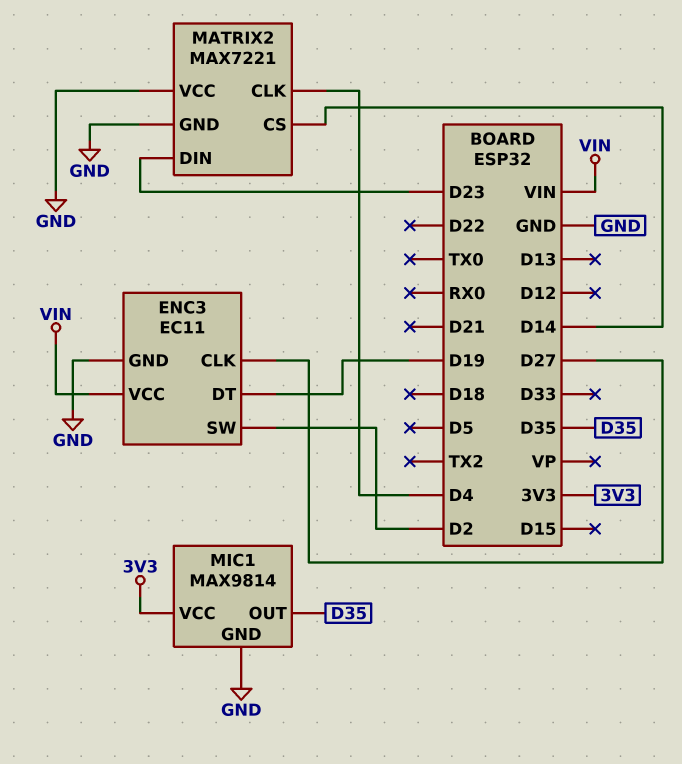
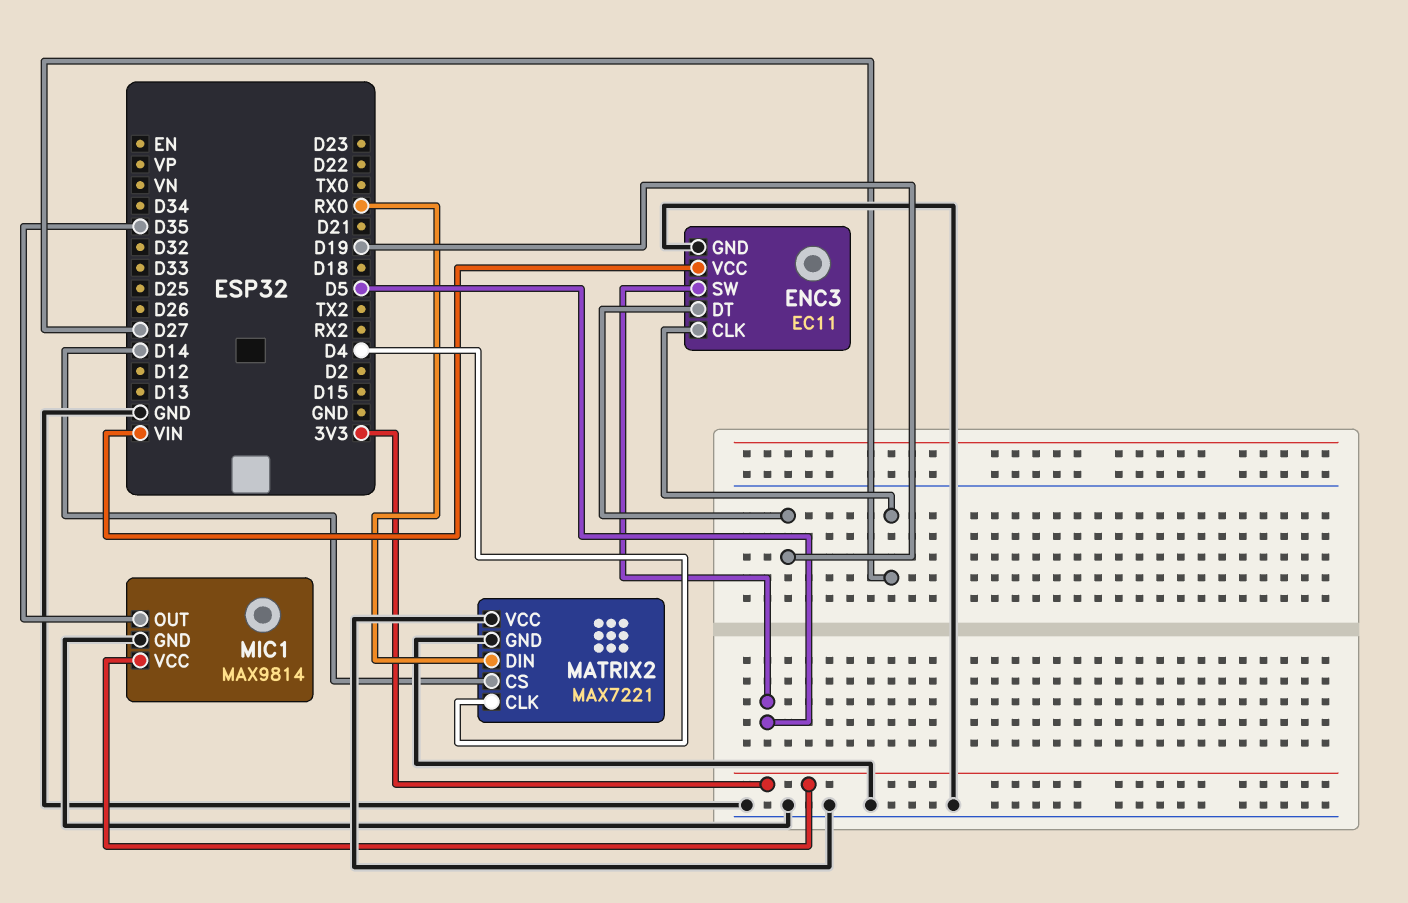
ENC3 pin SW: D2 -> D5
MATRIX2 pin DIN: D23 -> RX0

